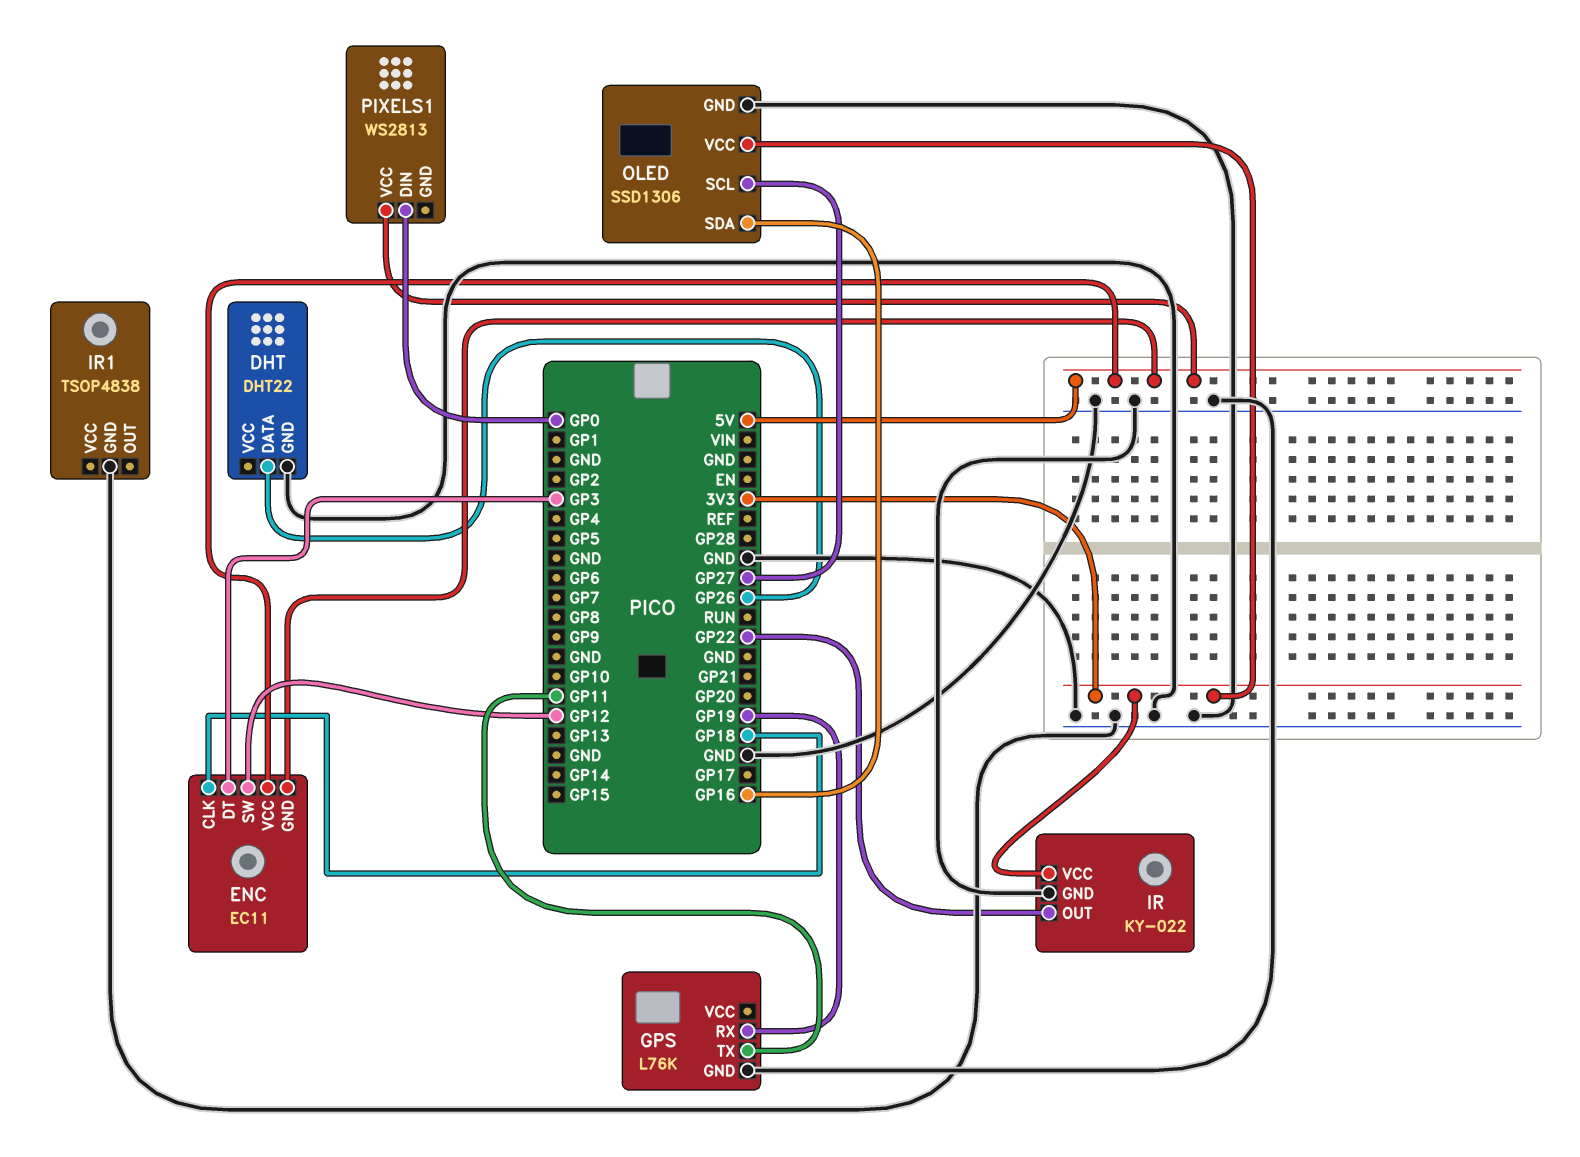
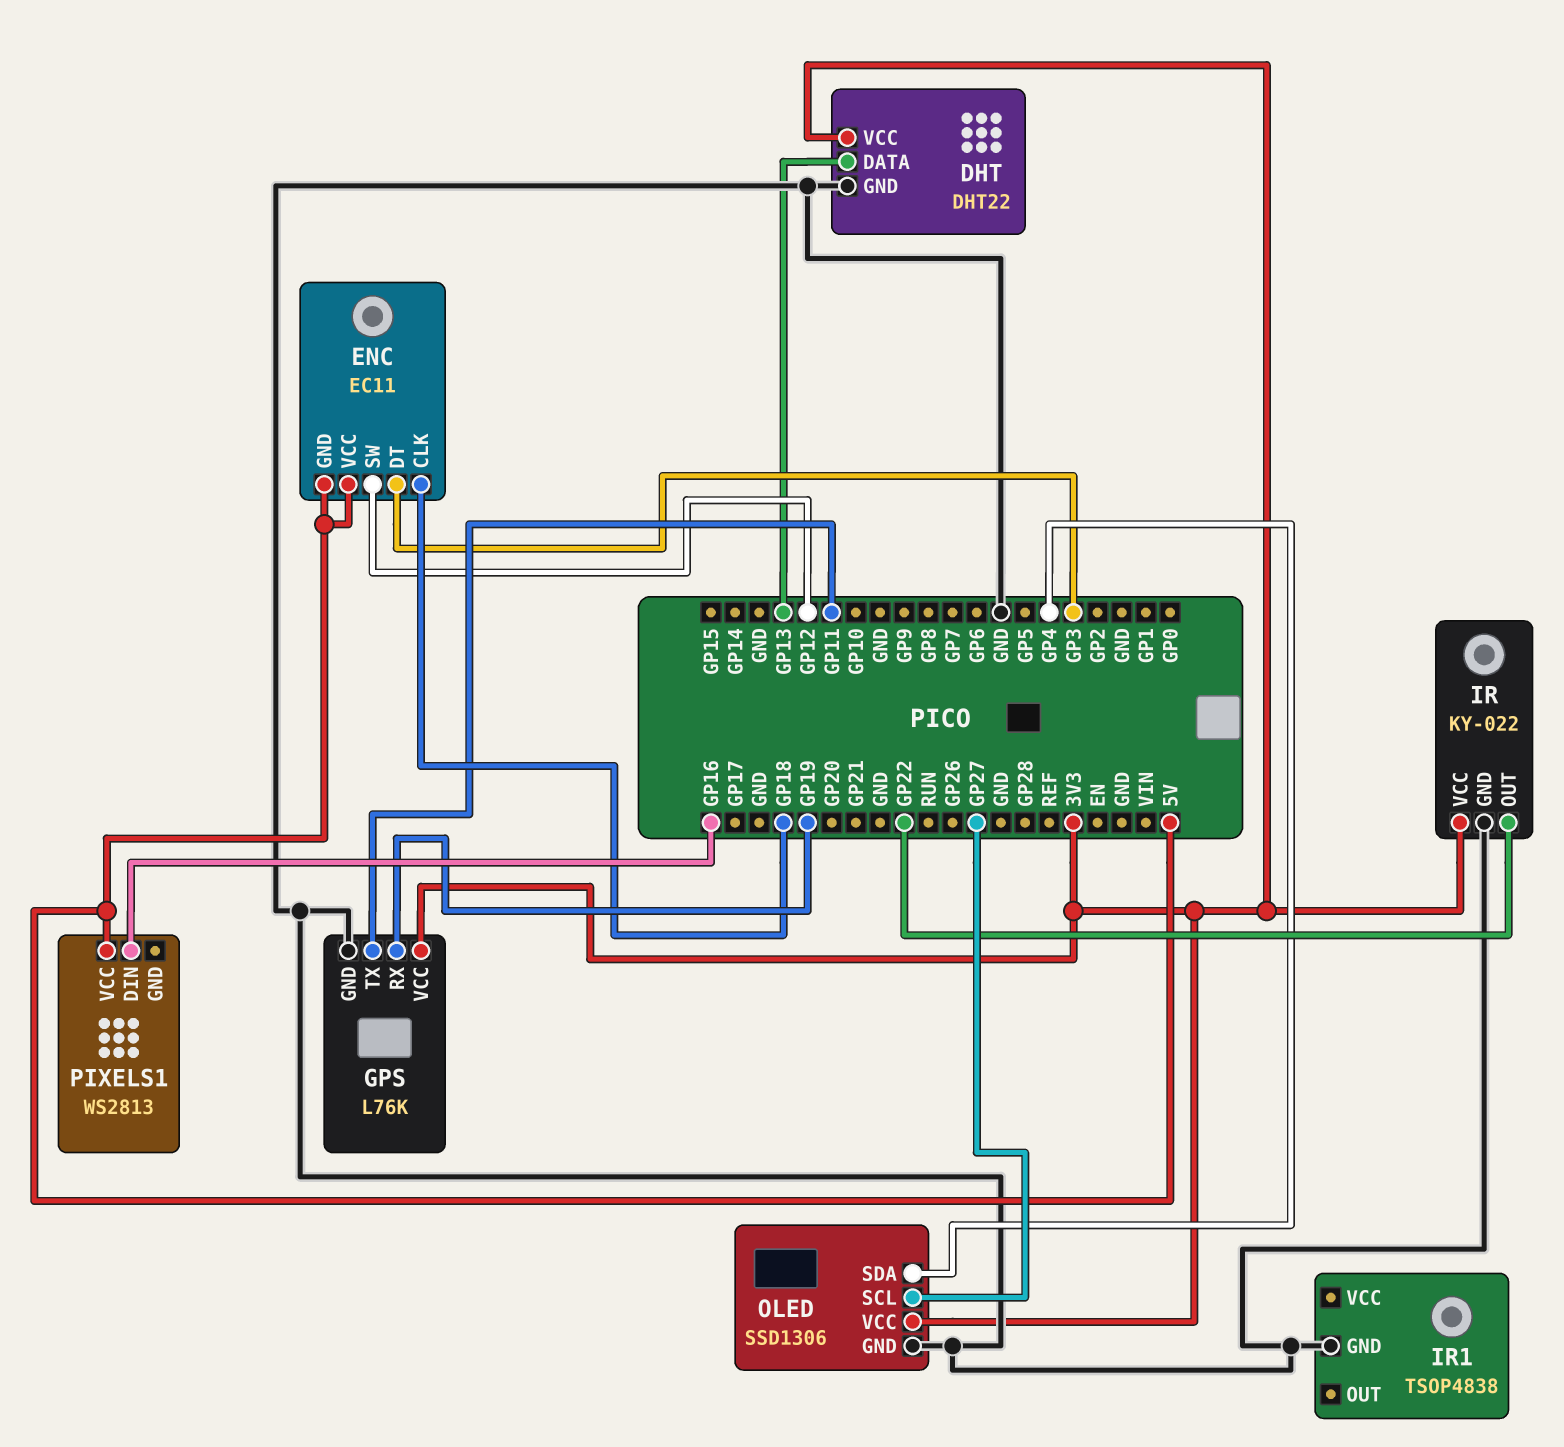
DHT pin DATA: GP26 -> GP13
DHT pin VCC: none -> 3V3
GPS pin VCC: none -> 3V3
OLED pin SDA: GP16 -> GP4
PIXELS1 pin DIN: GP0 -> GP16

